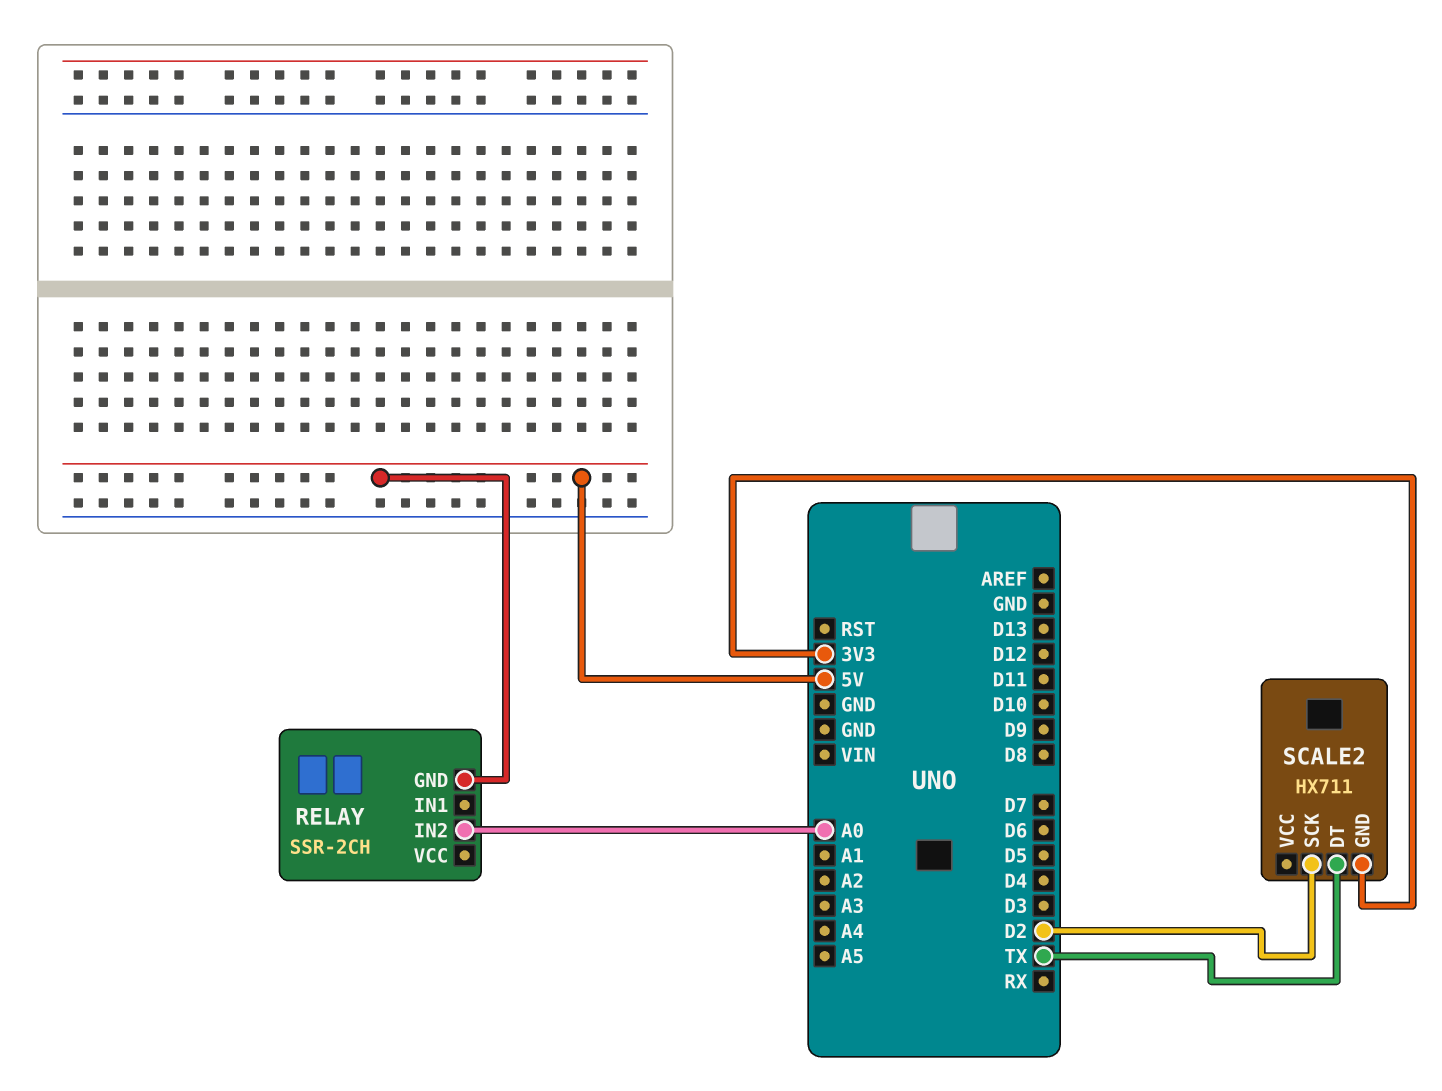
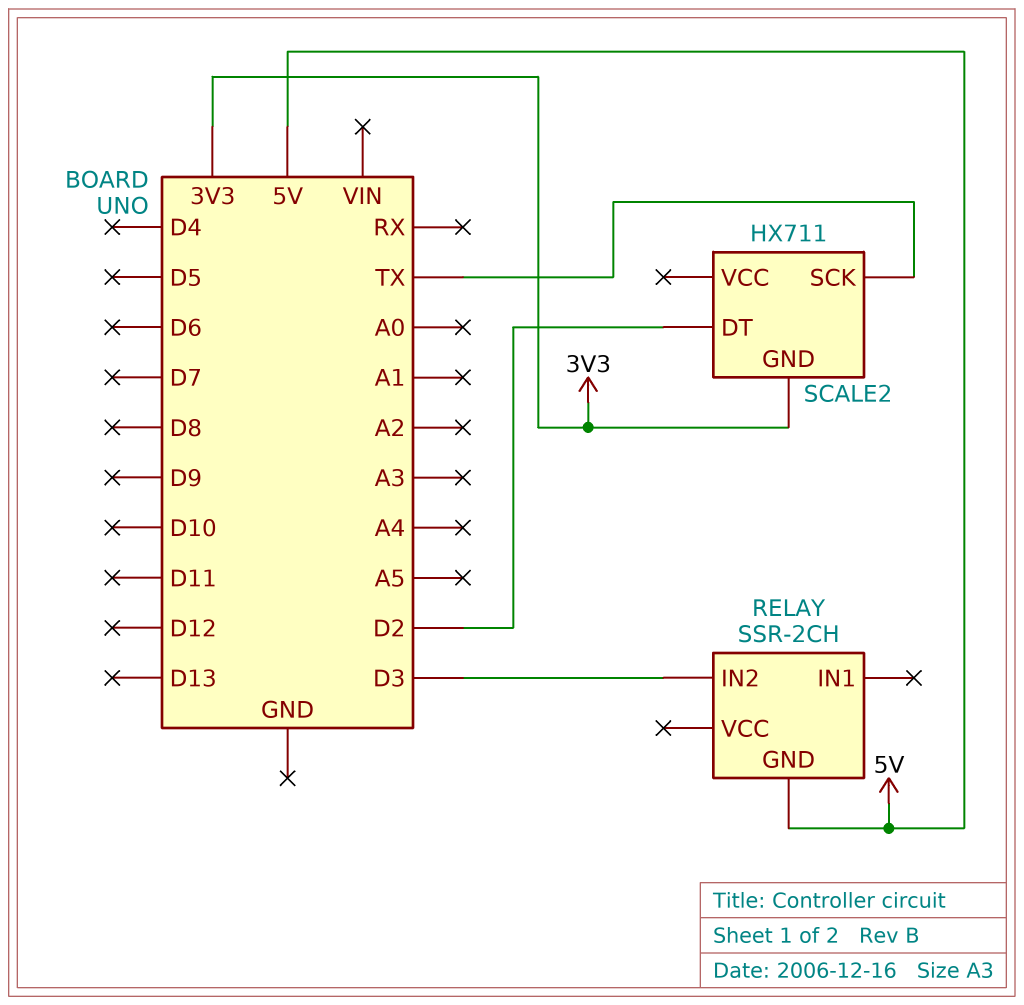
RELAY pin IN2: A0 -> D3
SCALE2 pin DT: TX -> D2
SCALE2 pin SCK: D2 -> TX

